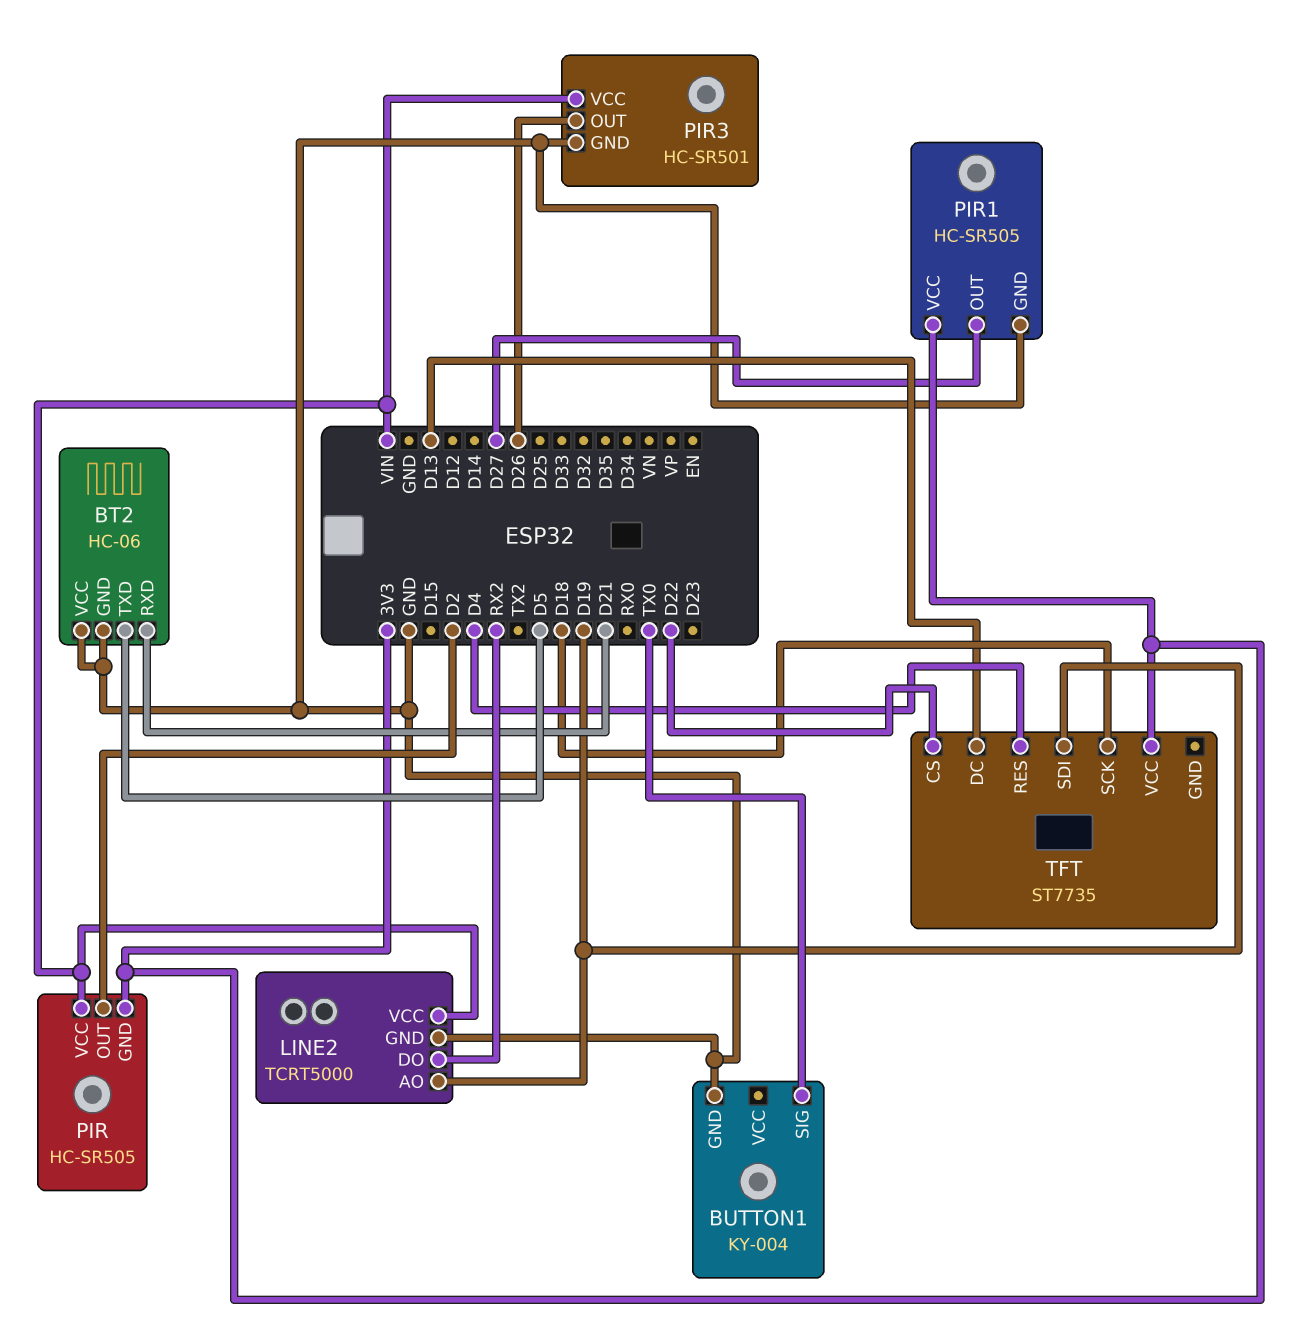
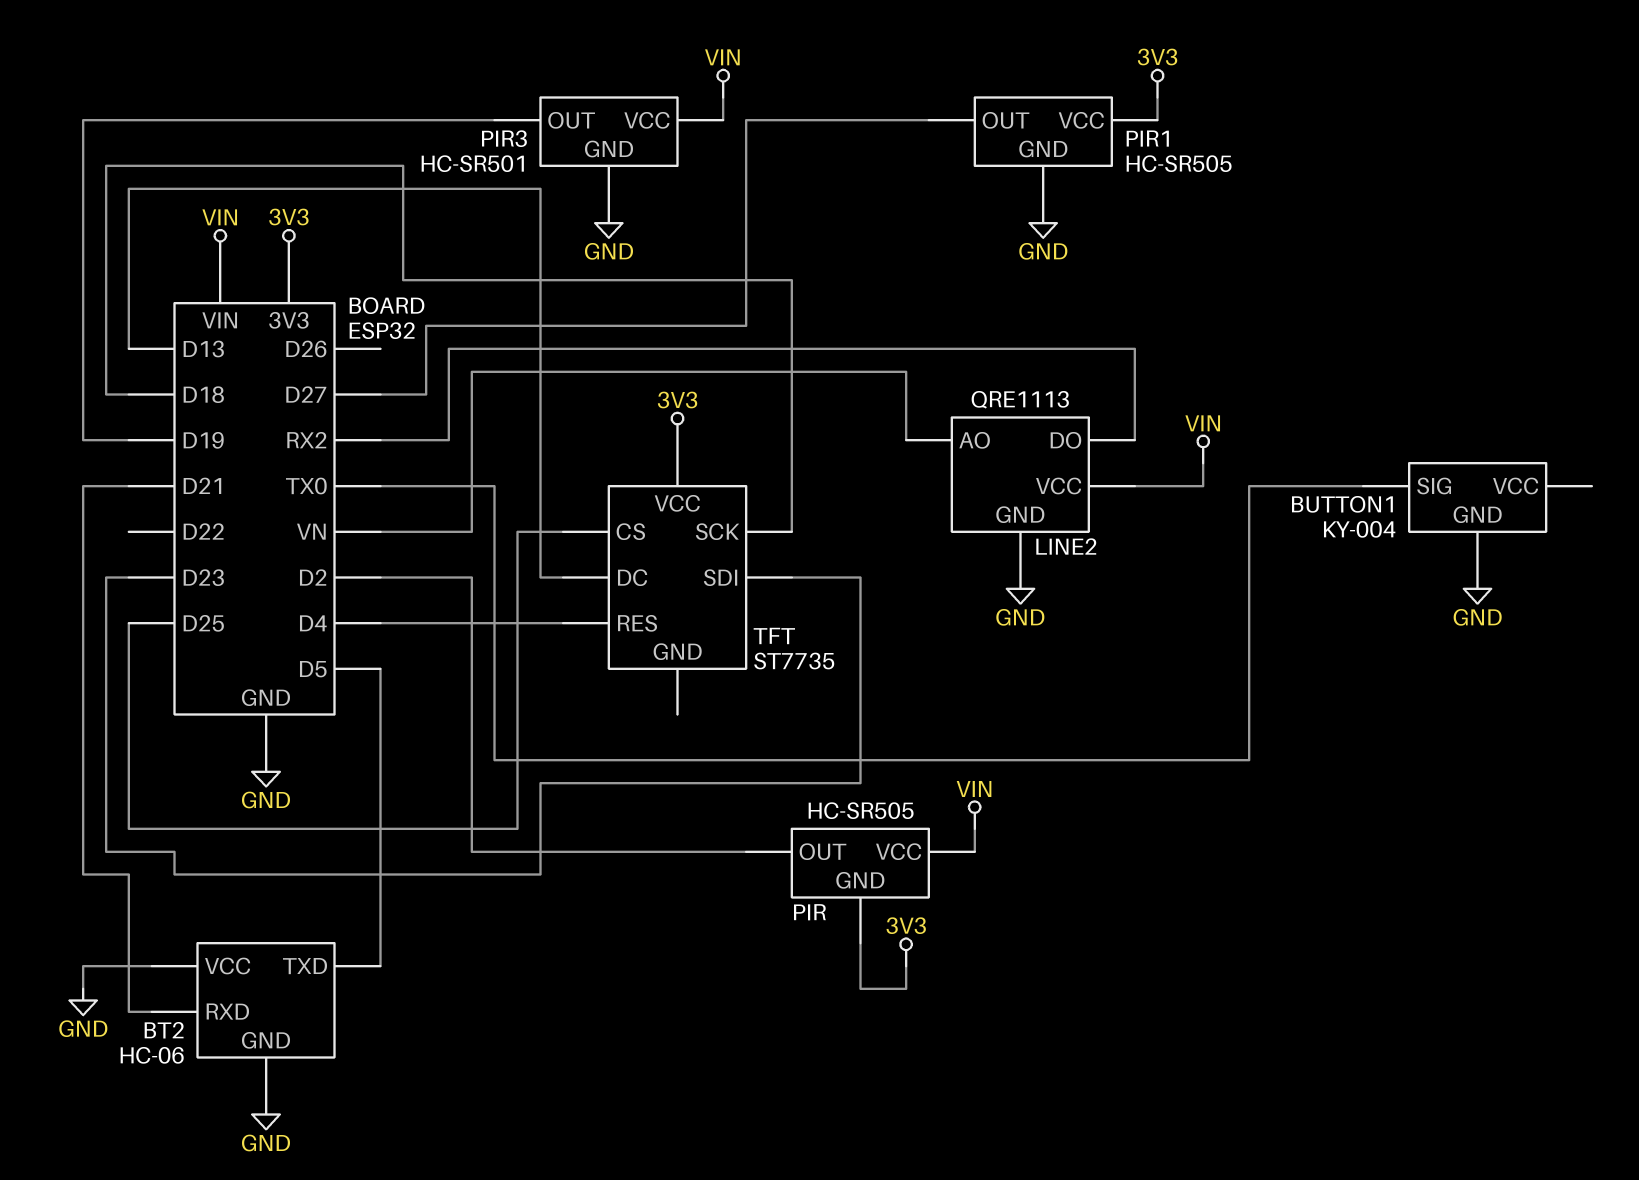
LINE2: TCRT5000 -> QRE1113
LINE2 pin AO: D19 -> VN
PIR3 pin OUT: D26 -> D19
TFT pin CS: D22 -> D25
TFT pin SDI: D19 -> D23

